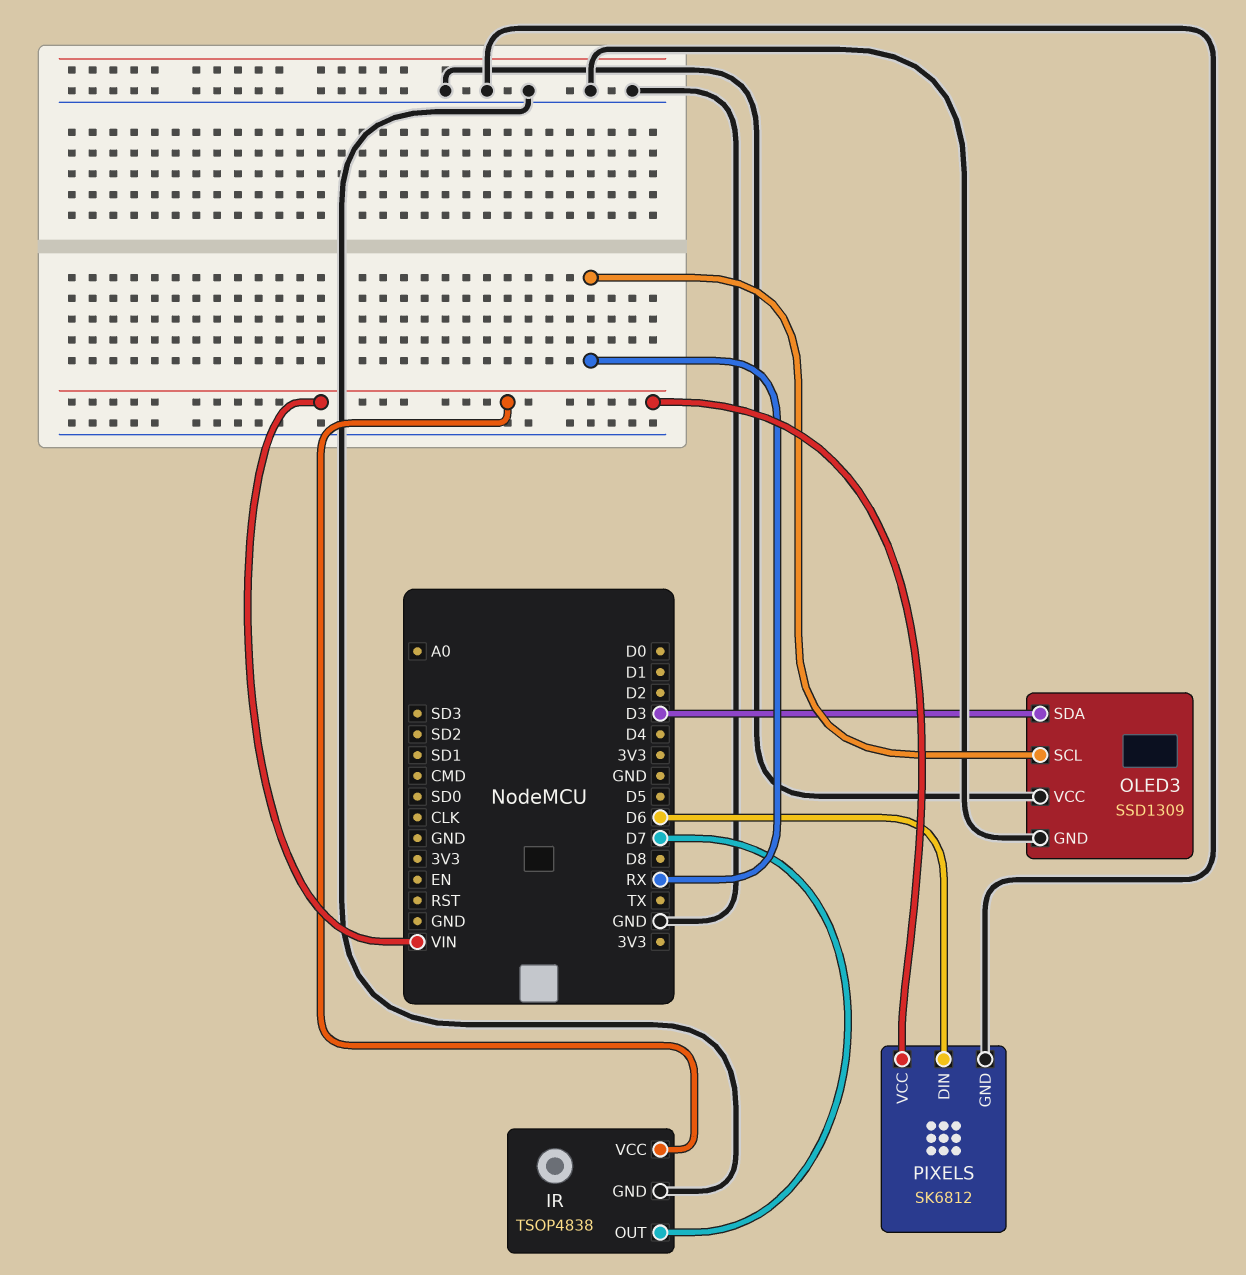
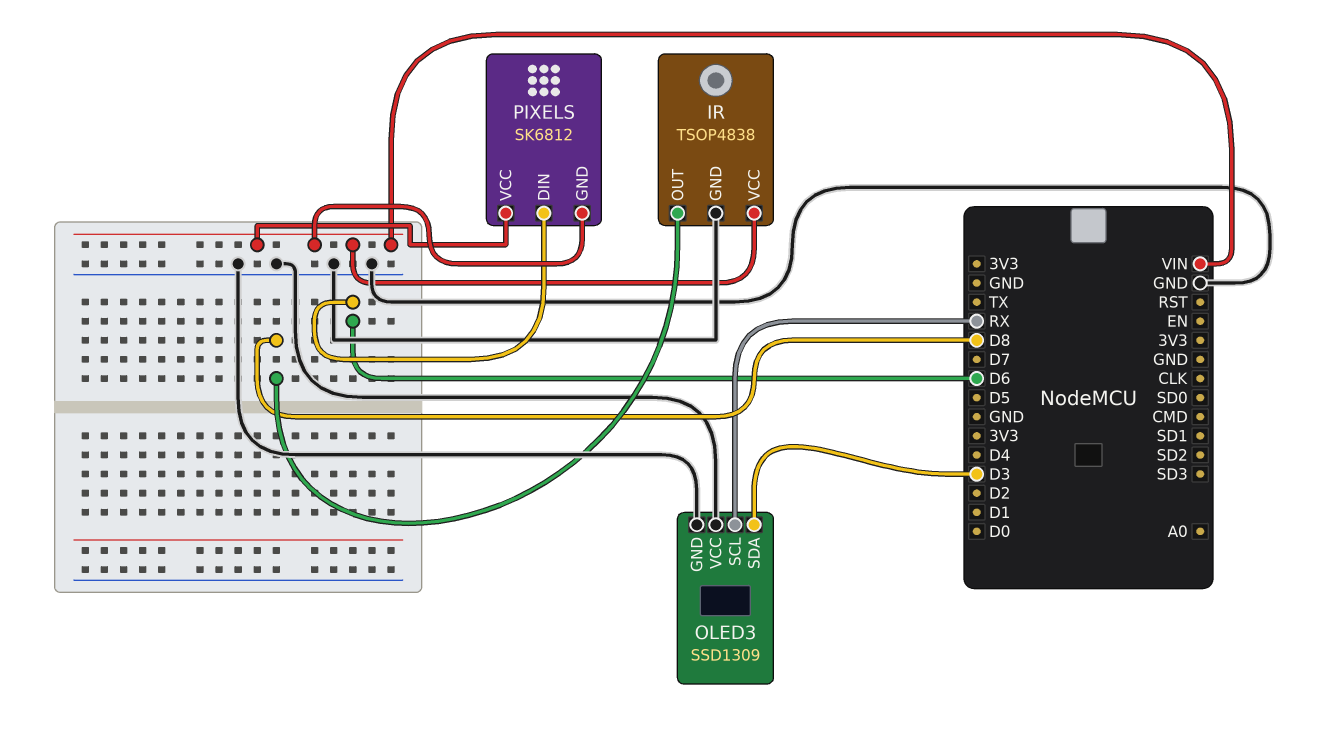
IR pin OUT: D7 -> D8
PIXELS pin GND: GND -> VIN

